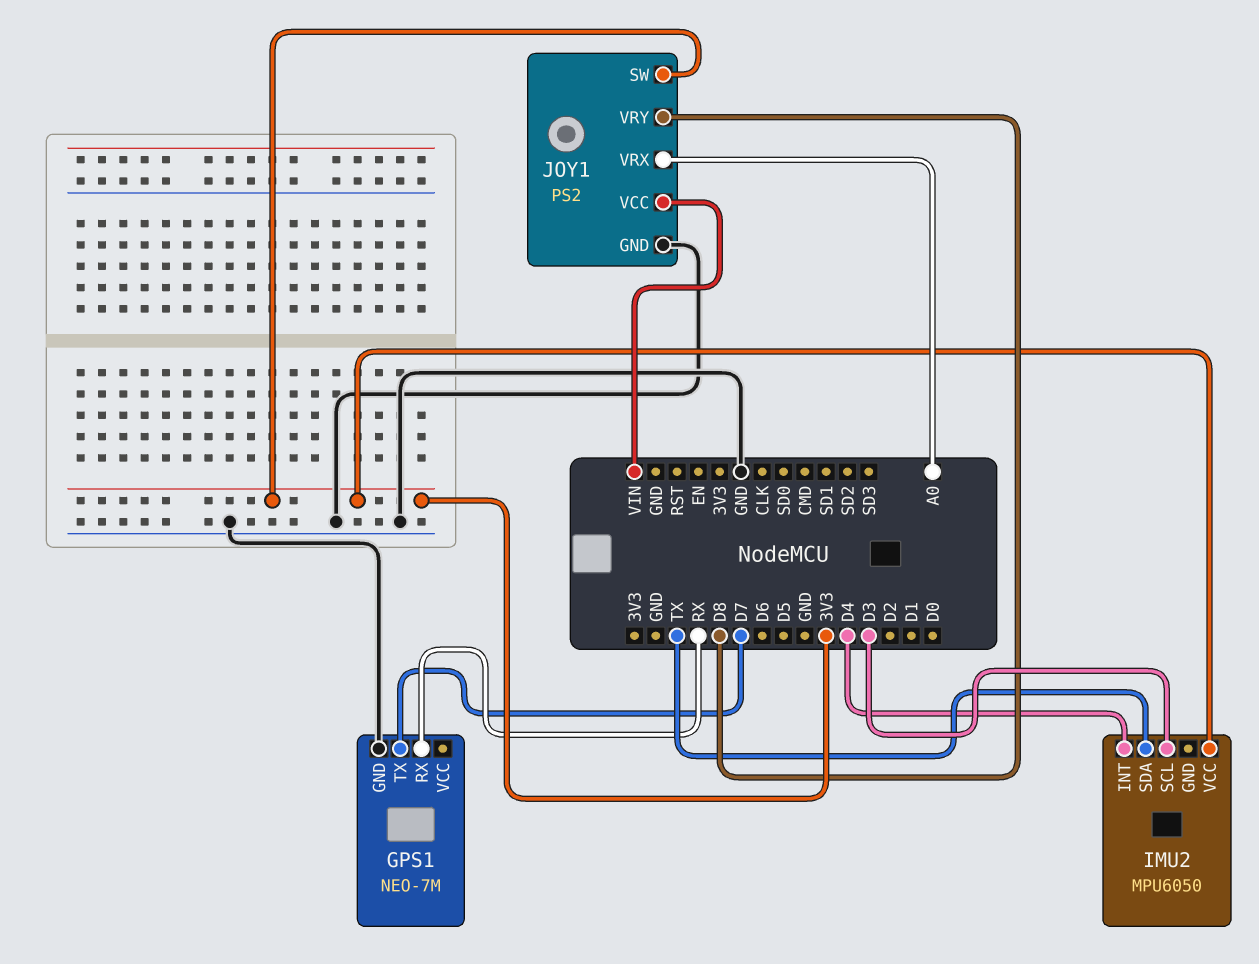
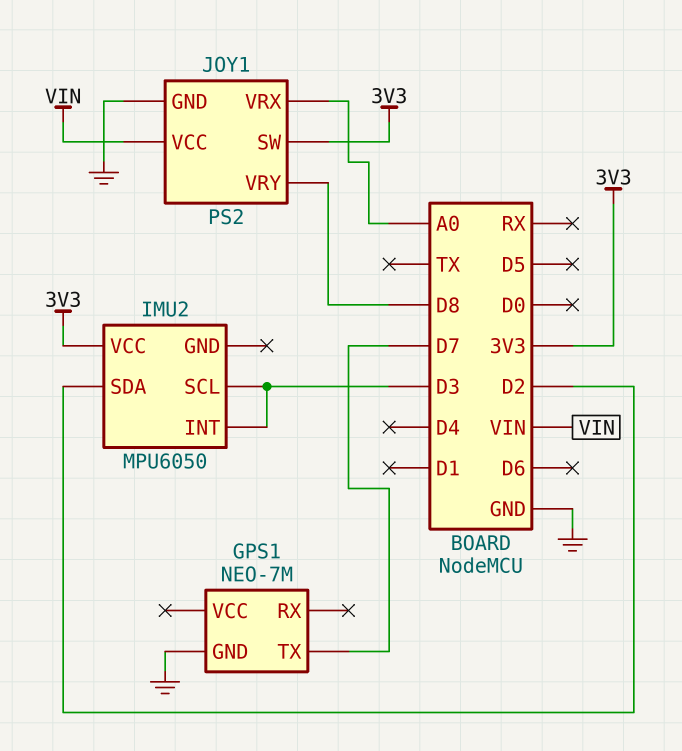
GPS1 pin RX: RX -> none
IMU2 pin INT: D4 -> D3
IMU2 pin SDA: TX -> D2

